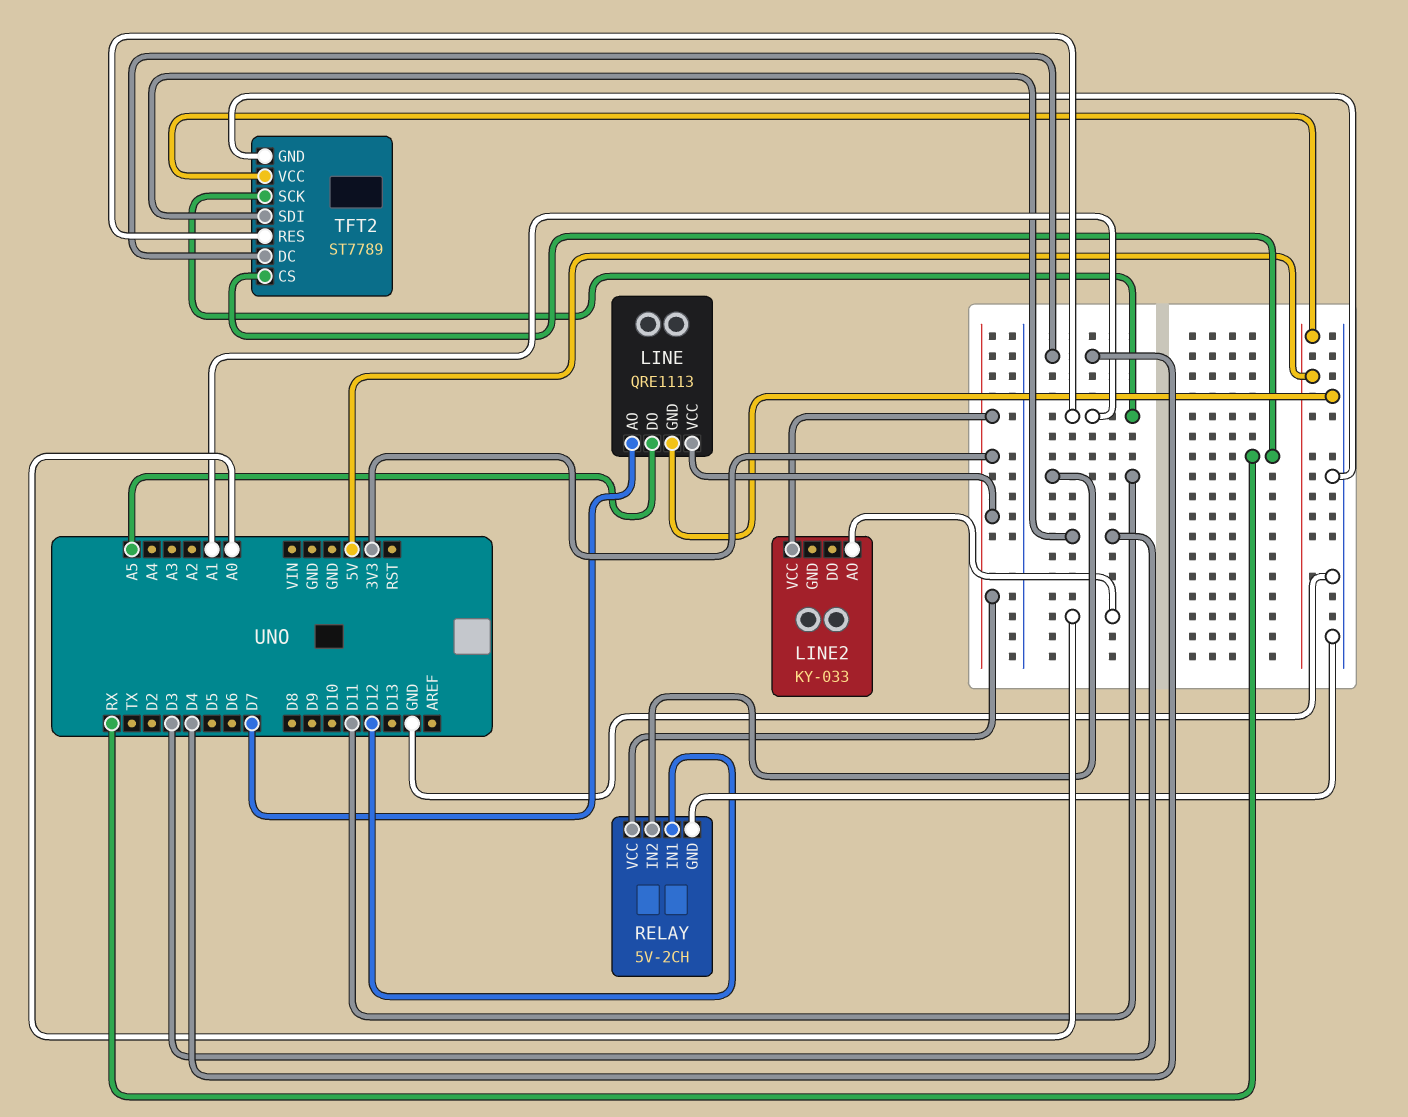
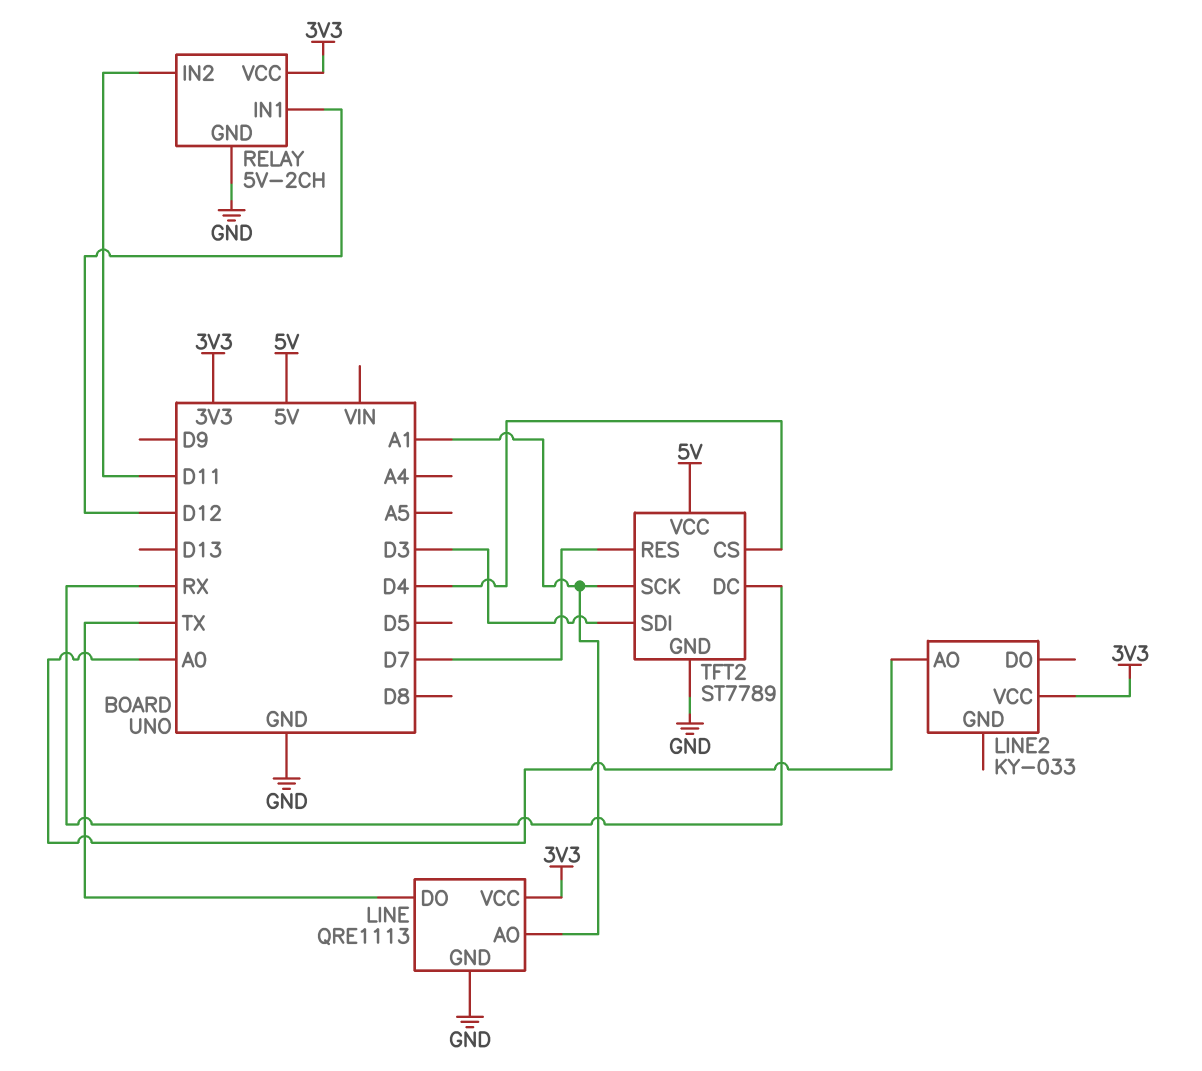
LINE pin AO: D7 -> A1
LINE pin DO: A5 -> TX
TFT2 pin CS: RX -> D4
TFT2 pin DC: D4 -> RX
TFT2 pin RES: A1 -> D7

